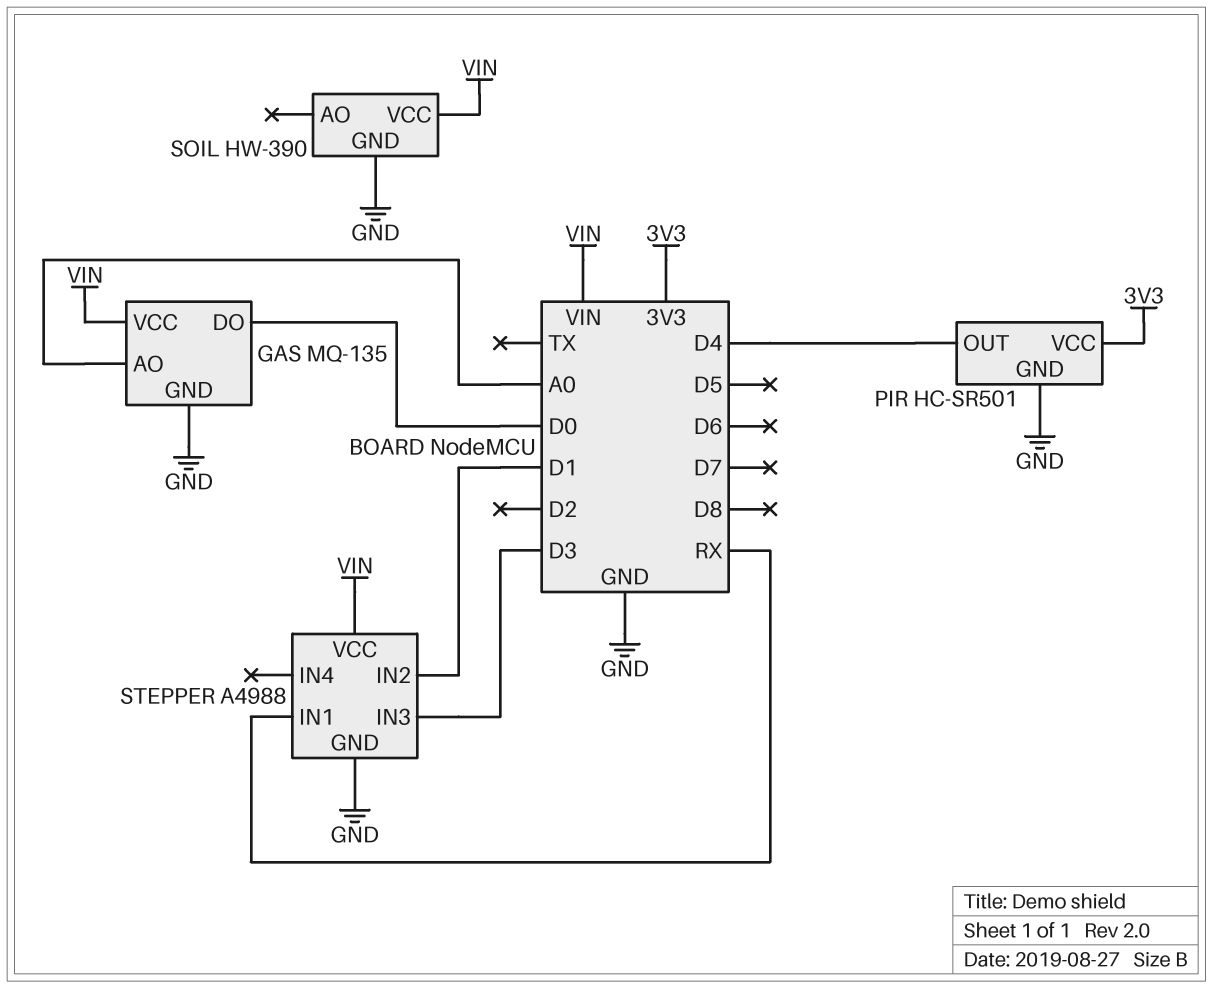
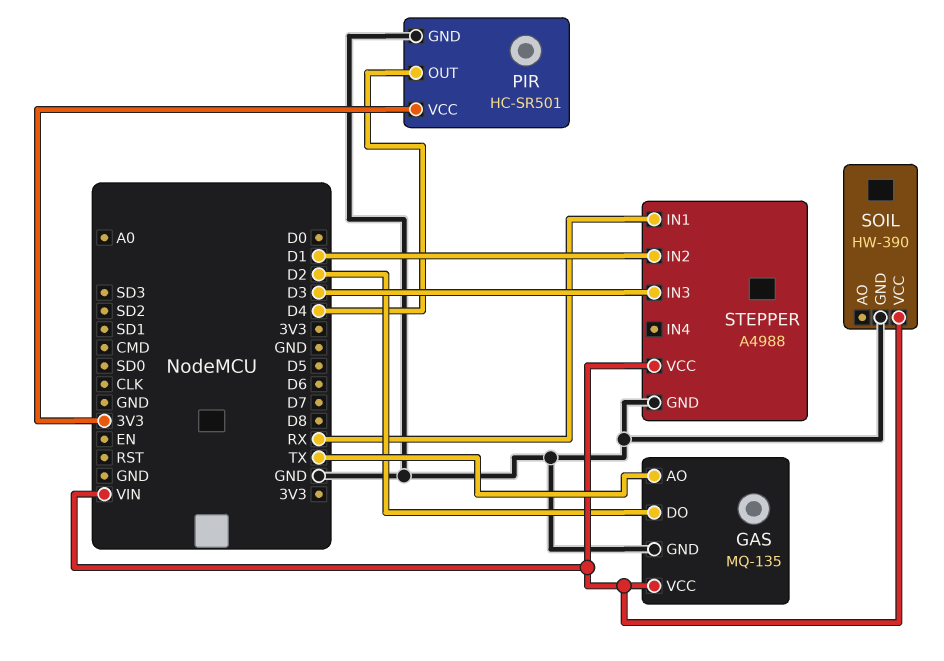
GAS pin AO: A0 -> TX
GAS pin DO: D0 -> D2

